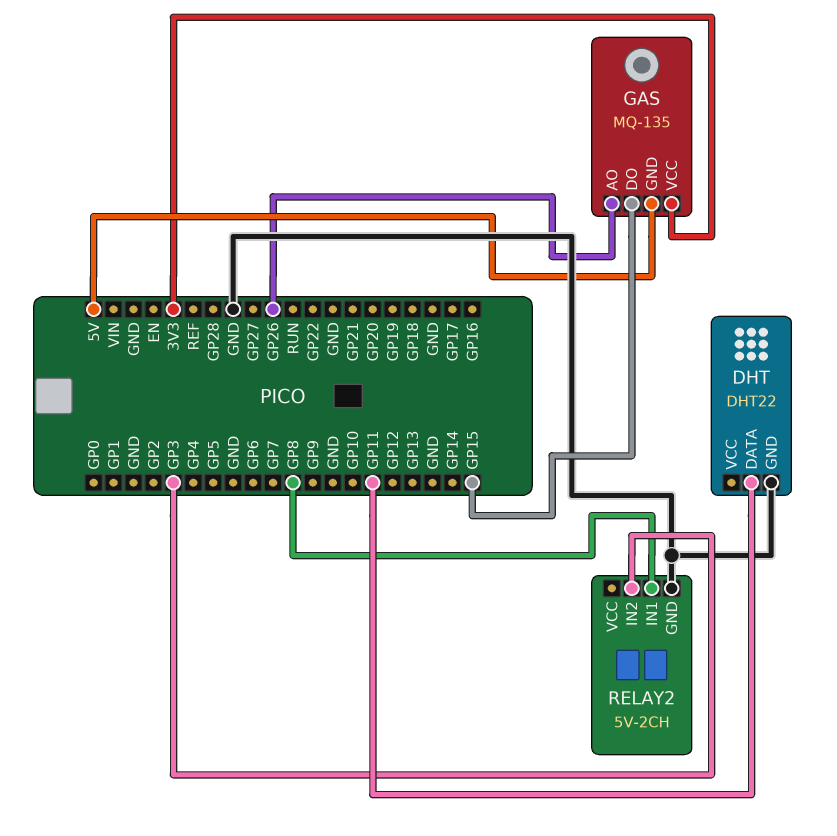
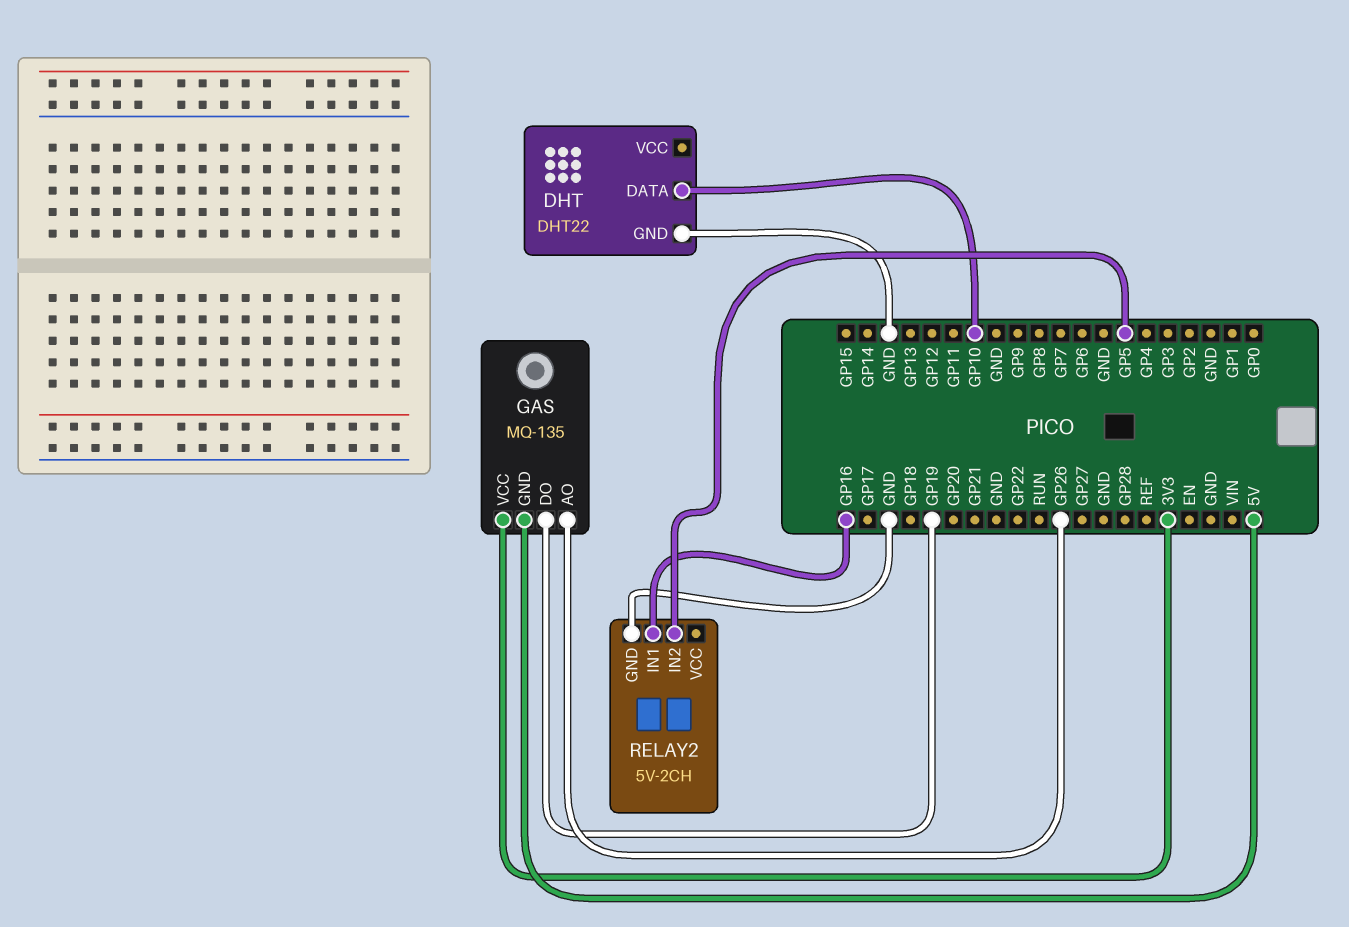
DHT pin DATA: GP11 -> GP10
GAS pin DO: GP15 -> GP19
RELAY2 pin IN1: GP8 -> GP16
RELAY2 pin IN2: GP3 -> GP5

